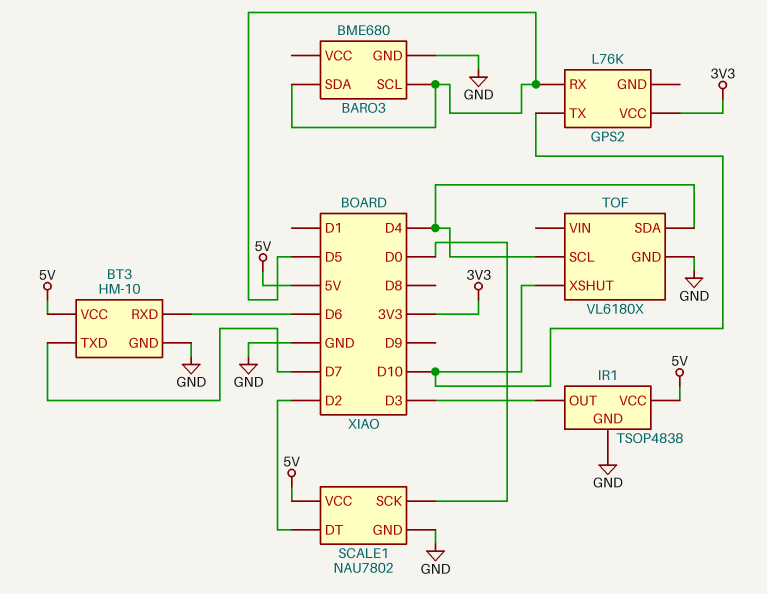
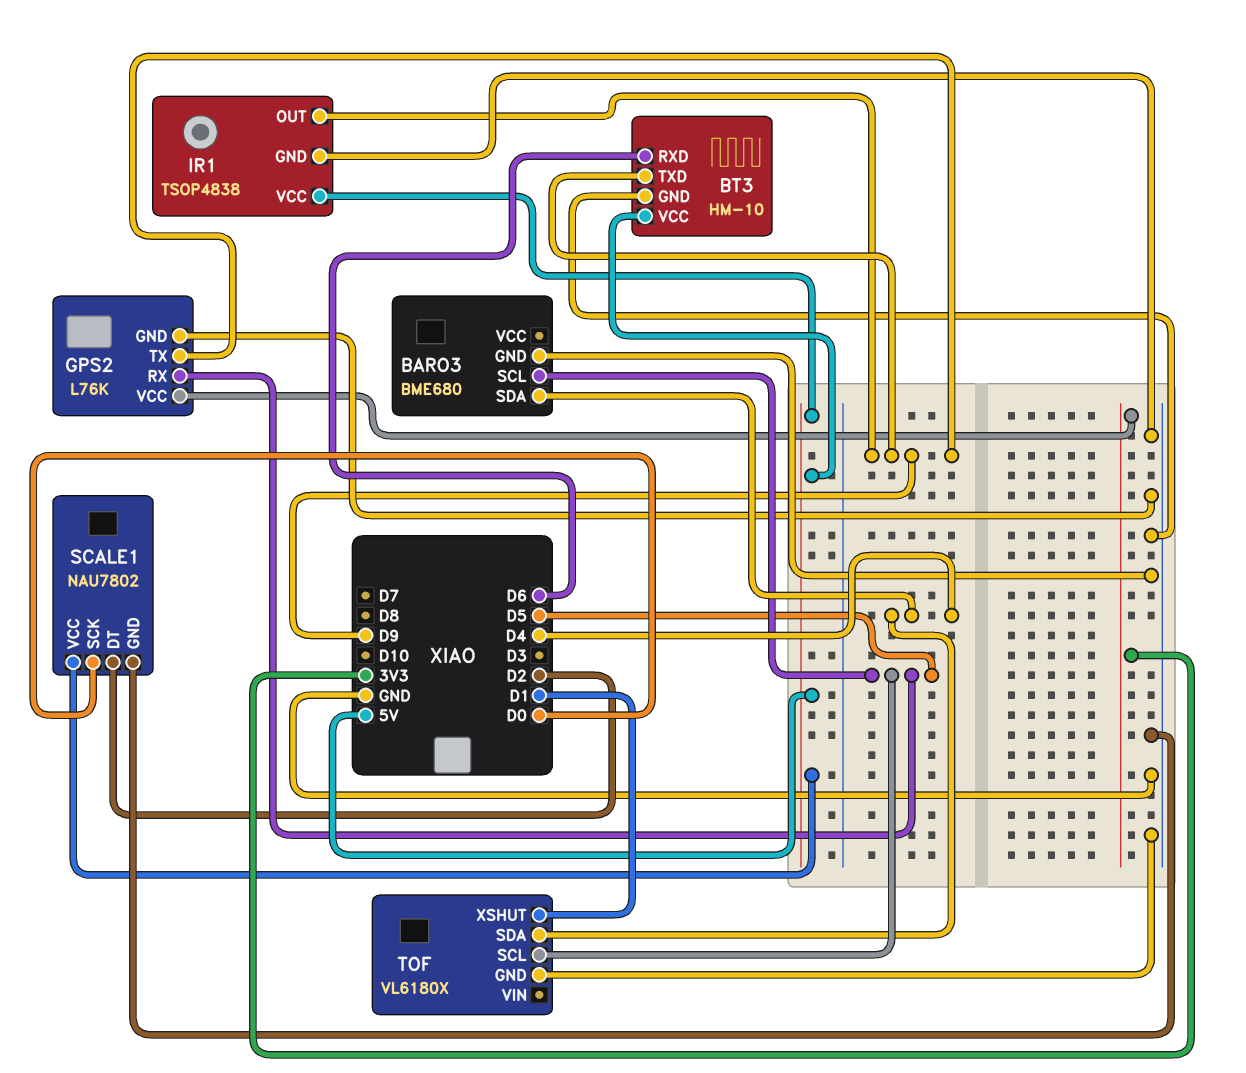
BARO3 pin SDA: D5 -> D4
BT3 pin TXD: D7 -> D9
GPS2 pin GND: none -> GND
GPS2 pin TX: D10 -> D9
IR1 pin OUT: D3 -> D9
TOF pin SCL: D4 -> D5
TOF pin XSHUT: D10 -> D1

